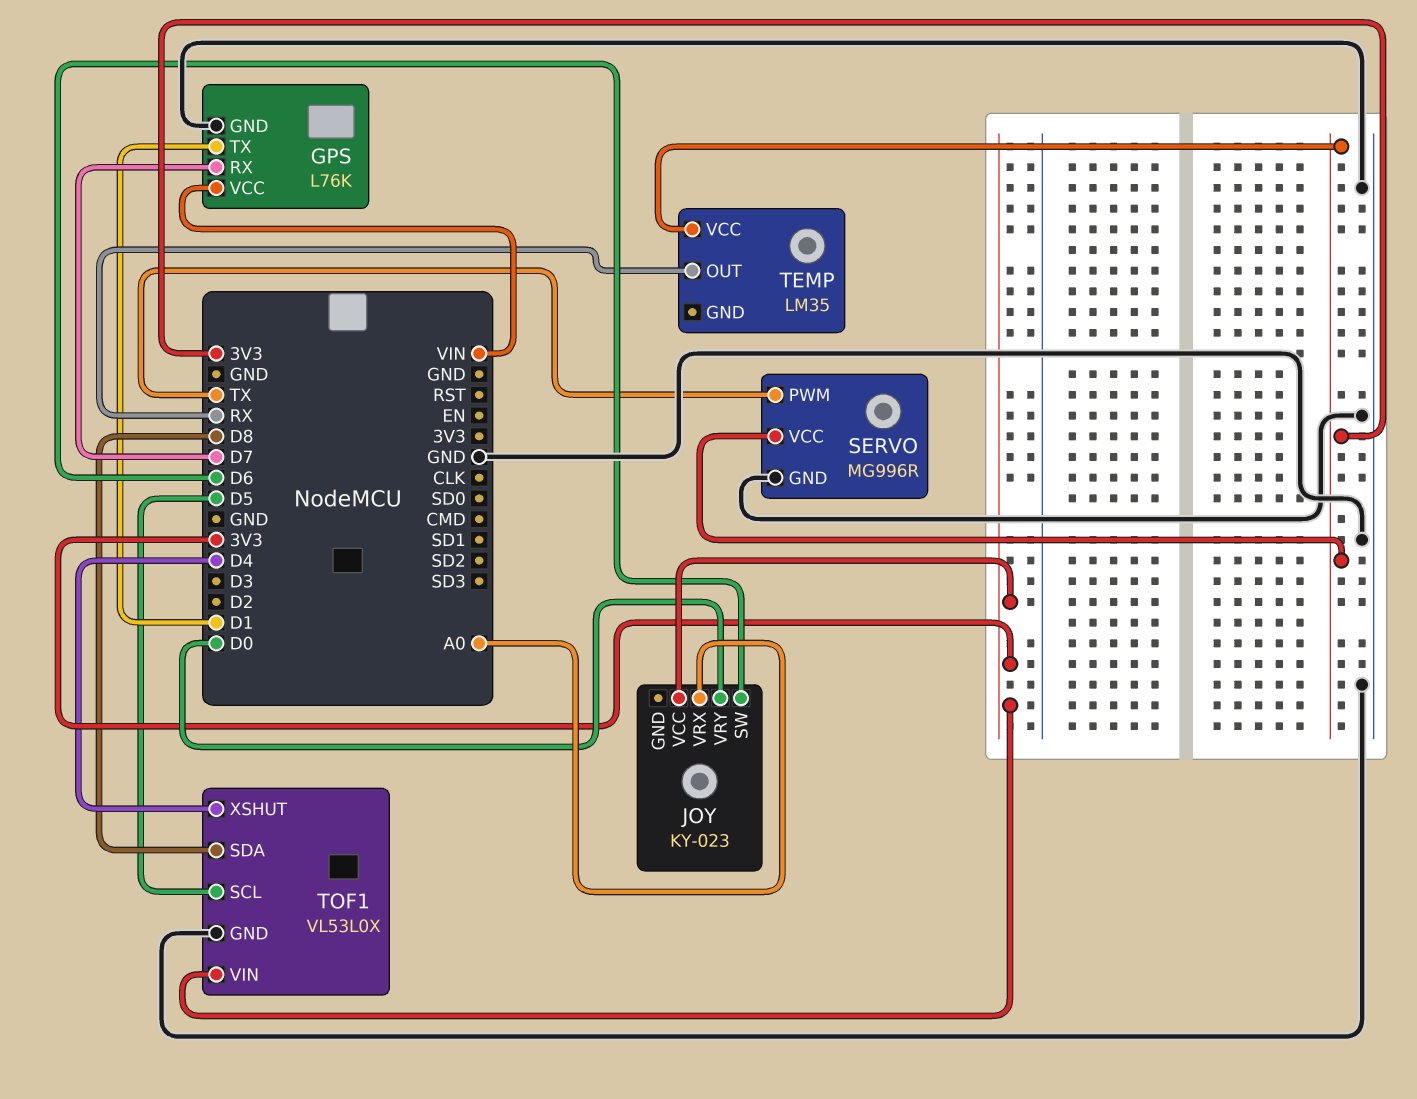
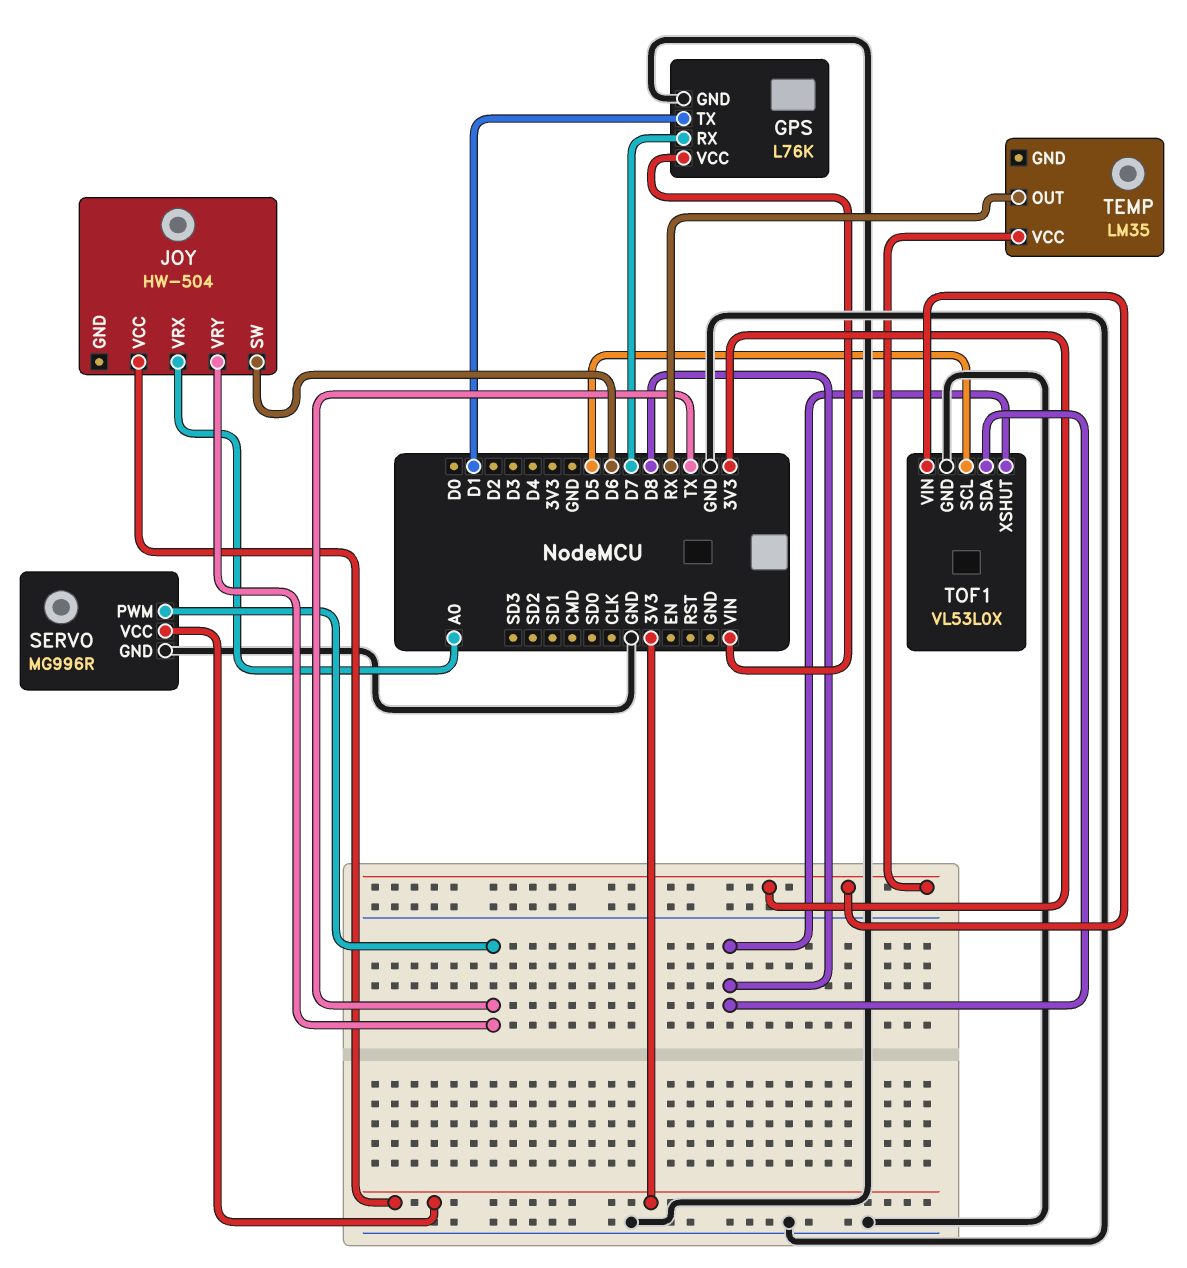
JOY: KY-023 -> HW-504
JOY pin VRY: D0 -> TX
TOF1 pin XSHUT: D4 -> D8

